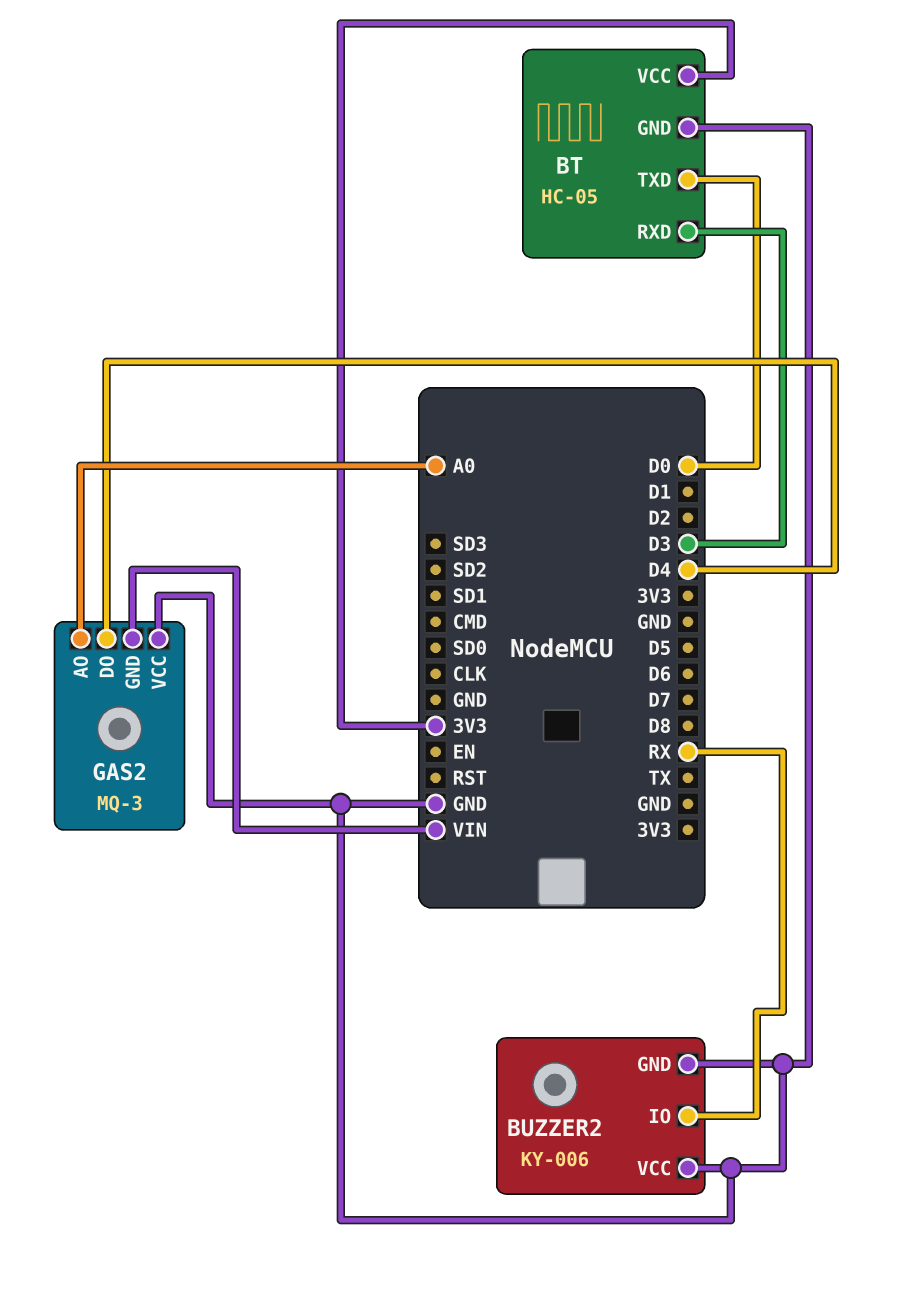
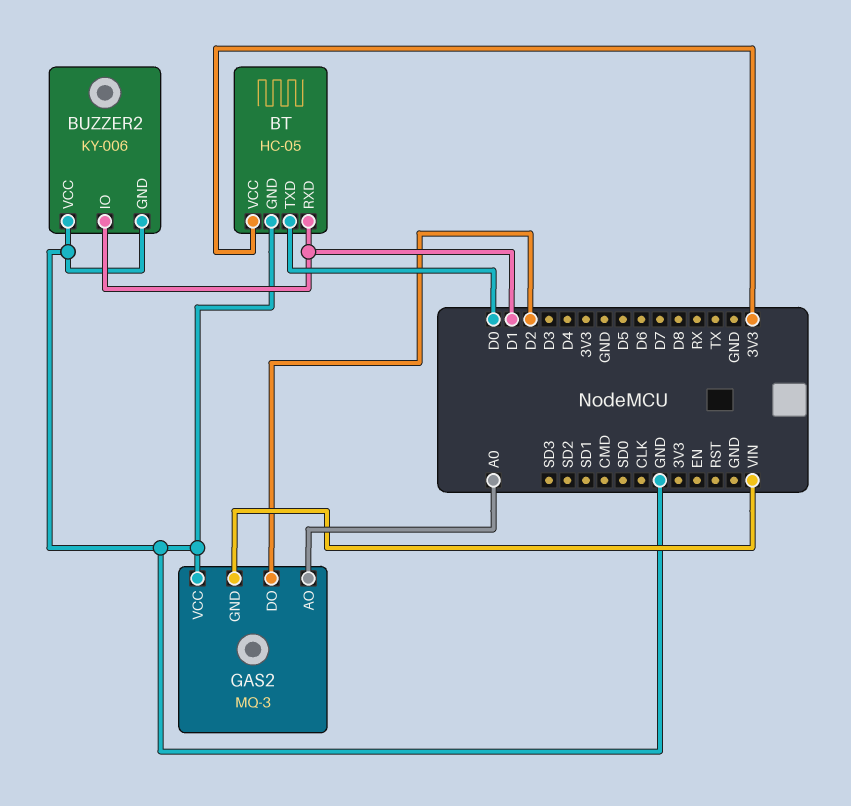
BT pin RXD: D3 -> D1
BUZZER2 pin IO: RX -> D1
GAS2 pin DO: D4 -> D2

